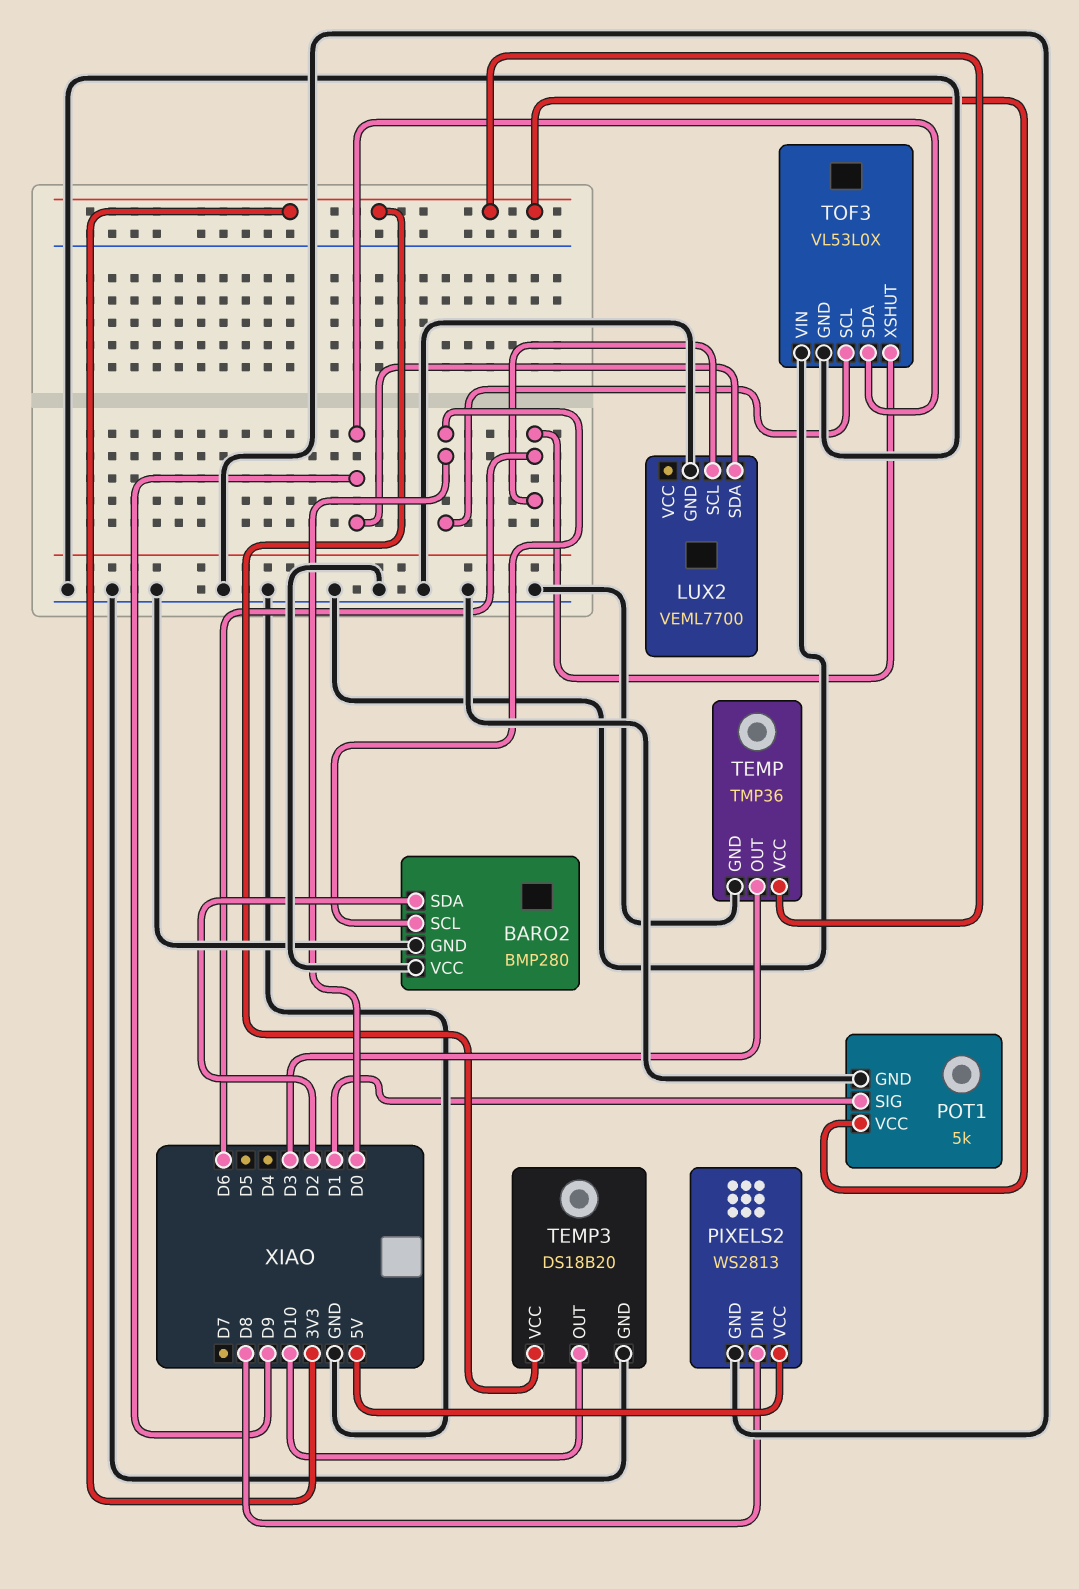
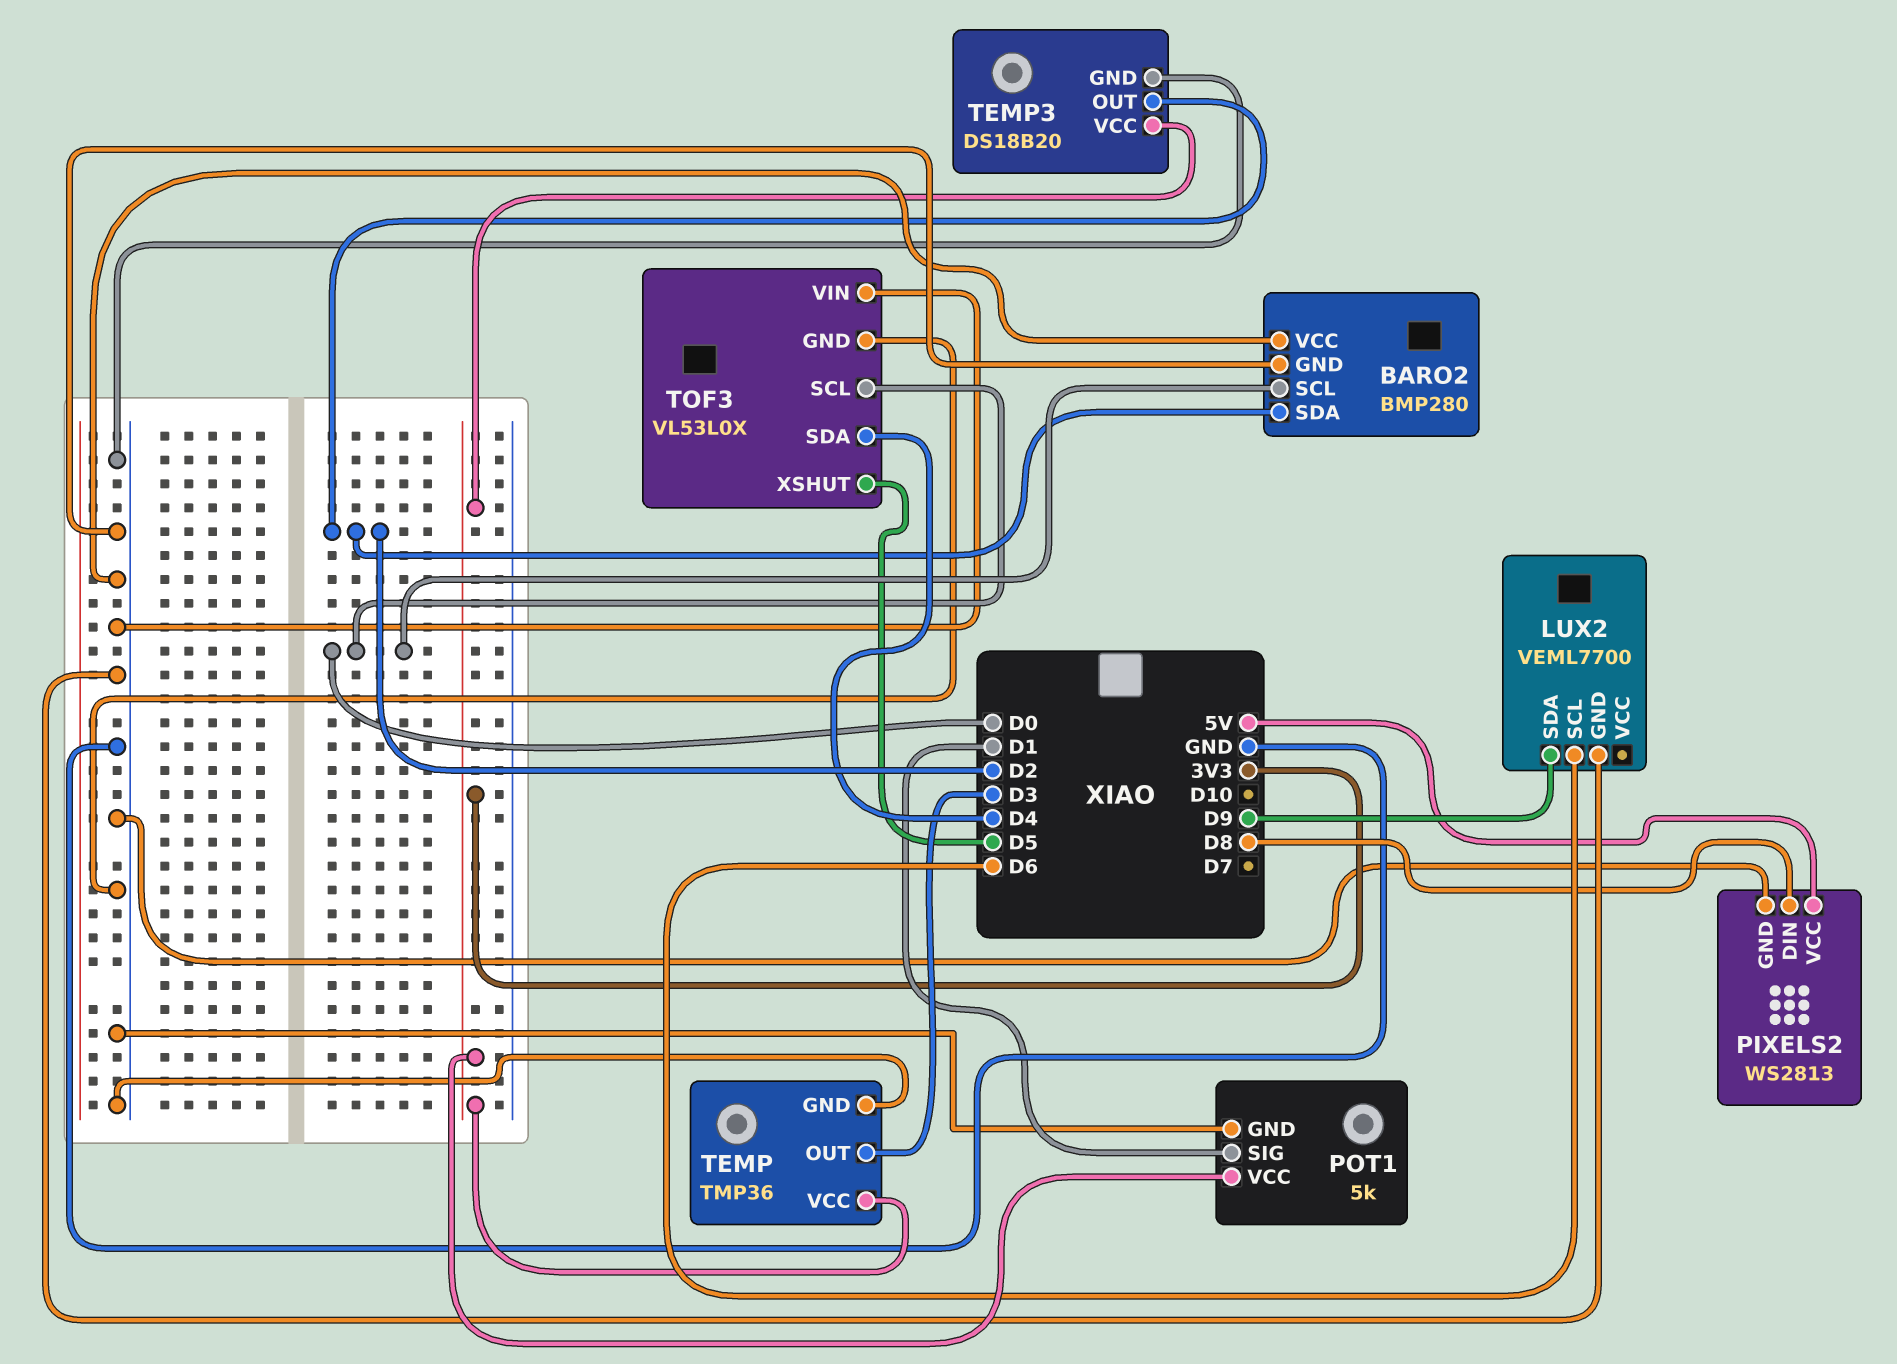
TEMP3 pin OUT: D10 -> D2
TOF3 pin SDA: D9 -> D4
TOF3 pin XSHUT: D6 -> D5

